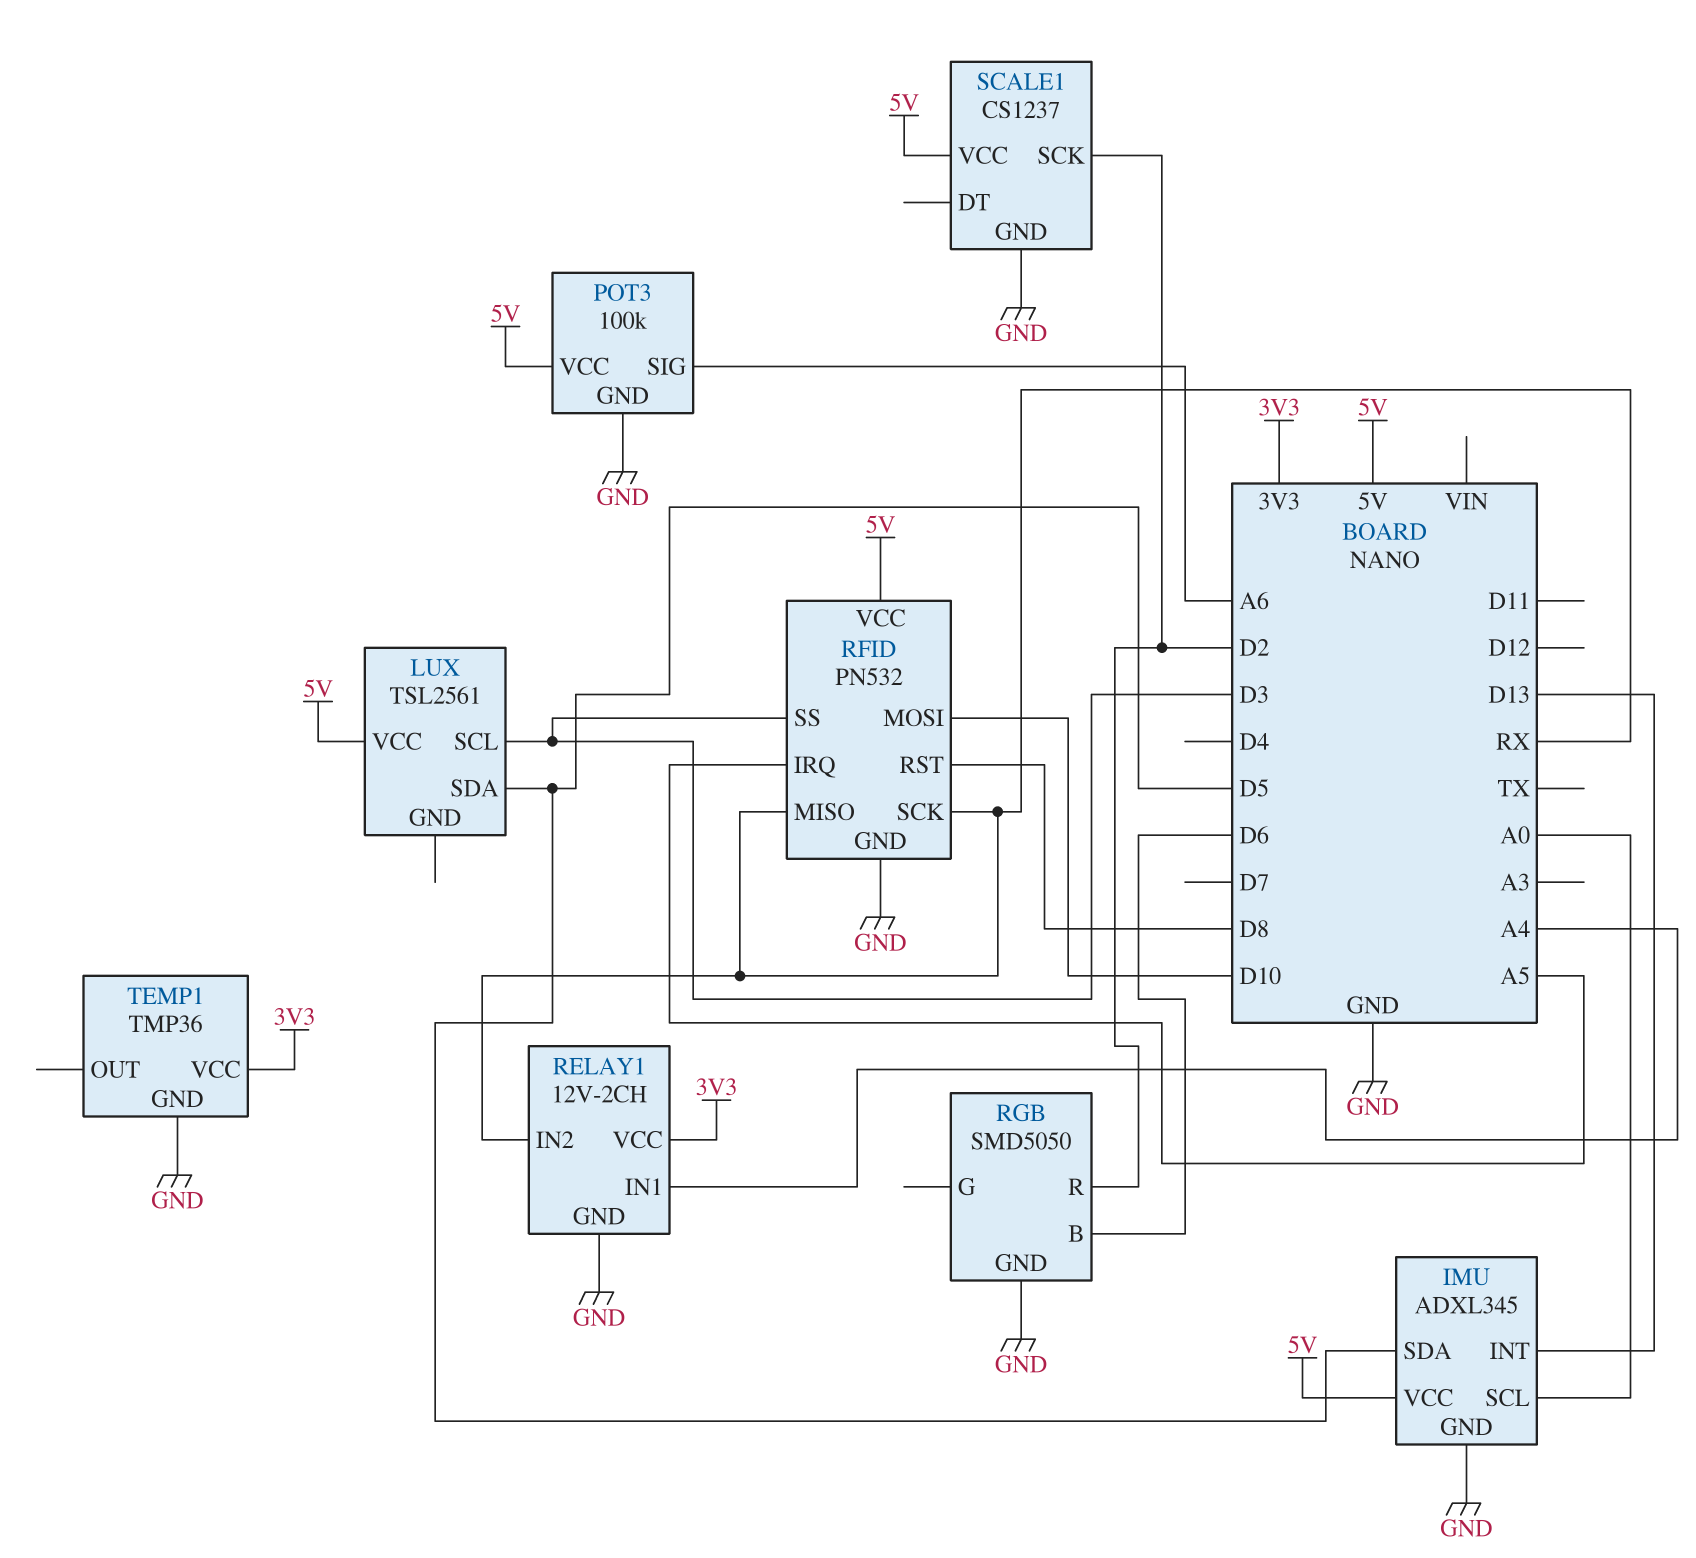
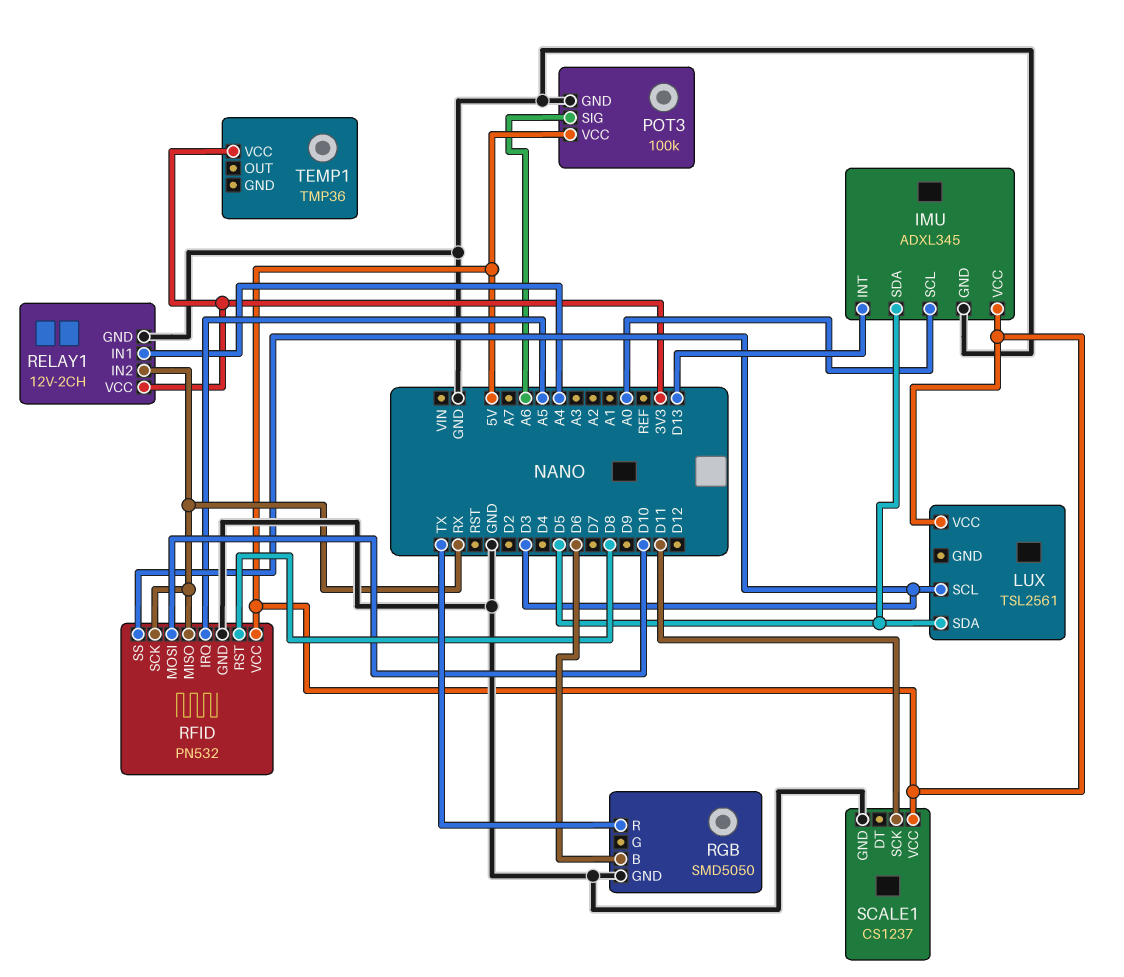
RGB pin R: D2 -> TX
SCALE1 pin SCK: D2 -> D11
TEMP1 pin GND: GND -> none

